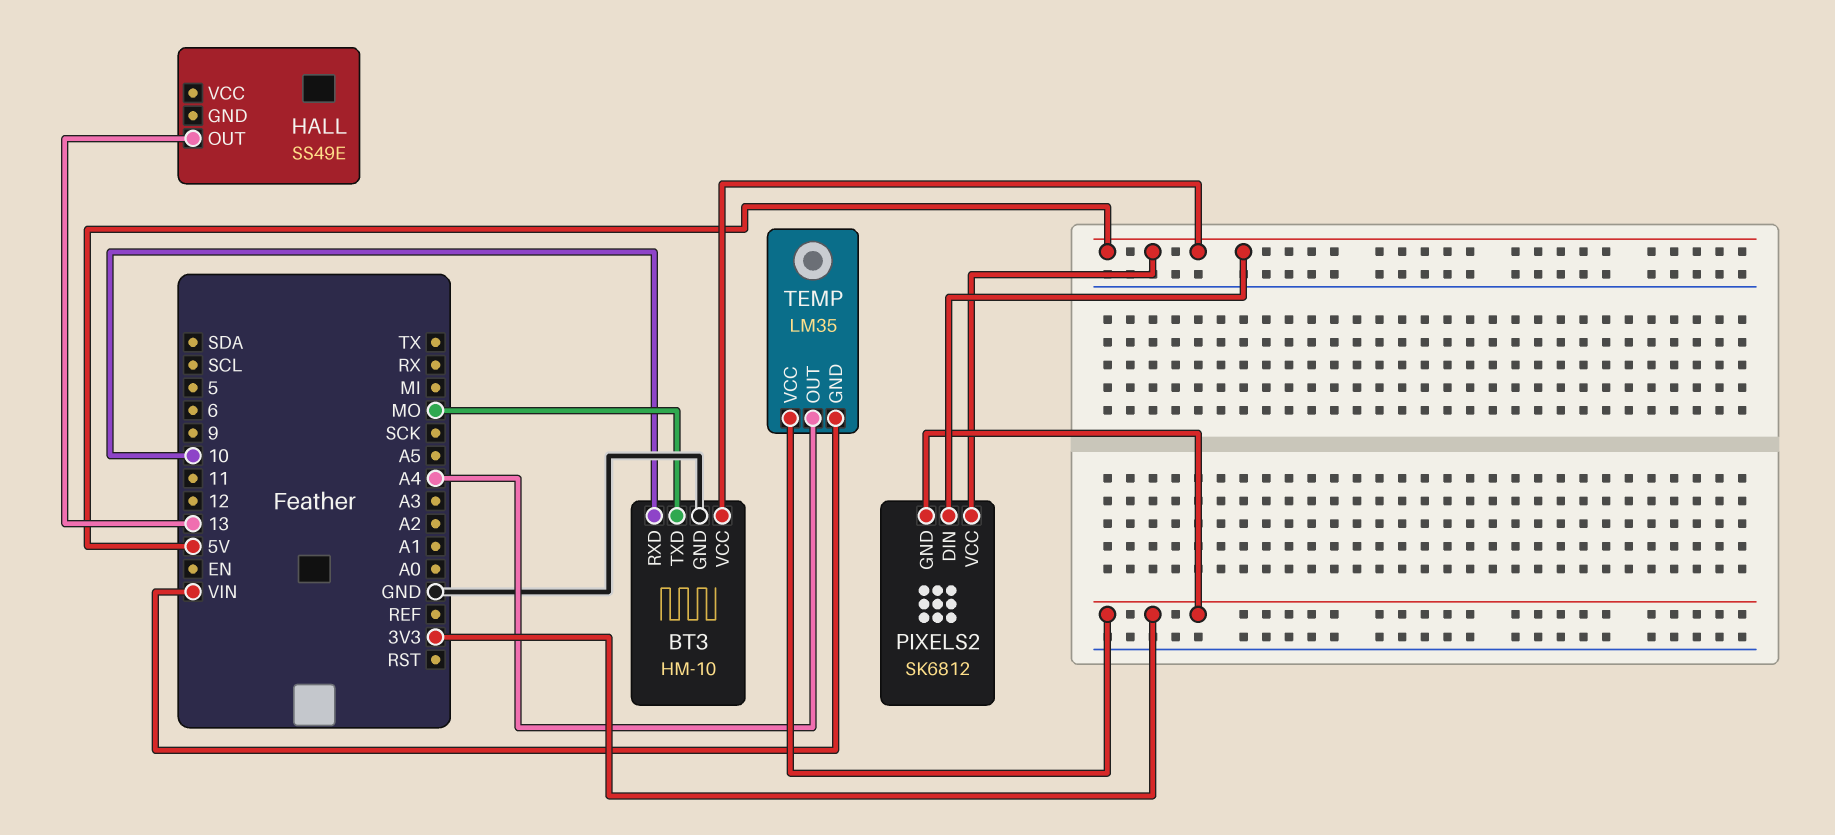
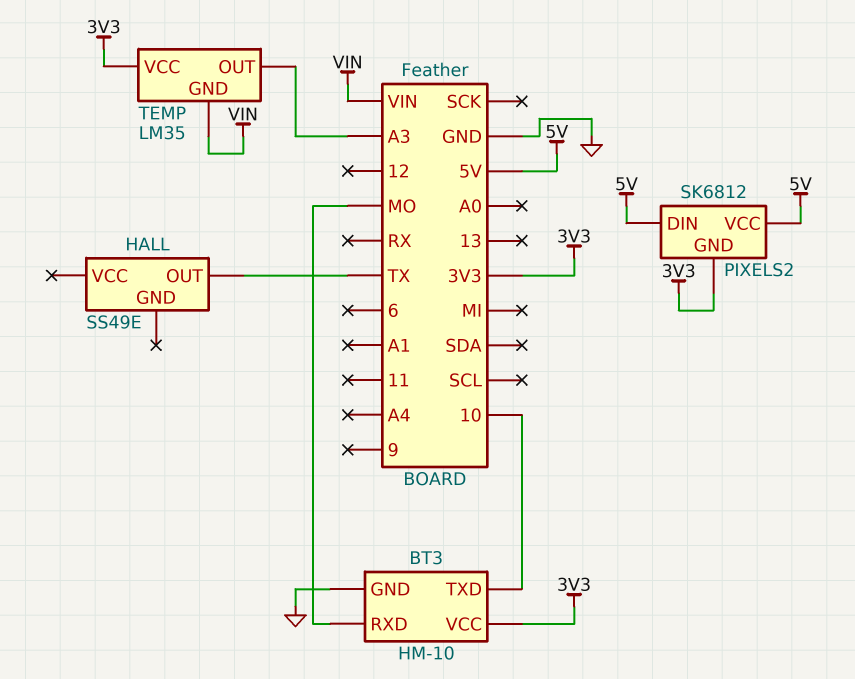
BT3 pin RXD: 10 -> MO
BT3 pin TXD: MO -> 10
BT3 pin VCC: 5V -> 3V3
HALL pin OUT: 13 -> TX
TEMP pin OUT: A4 -> A3

